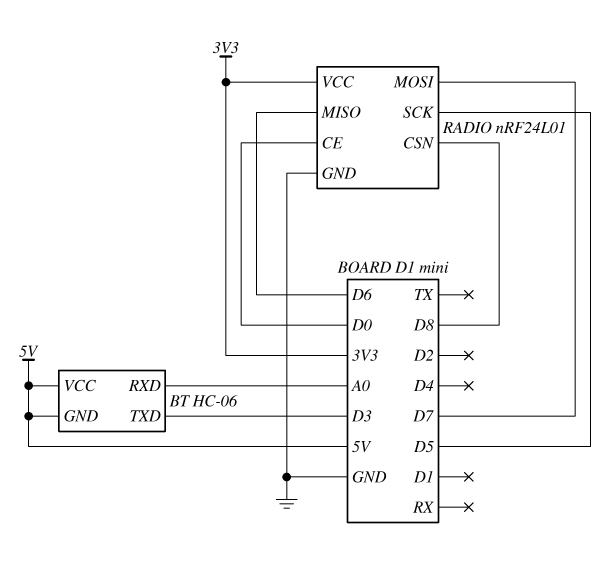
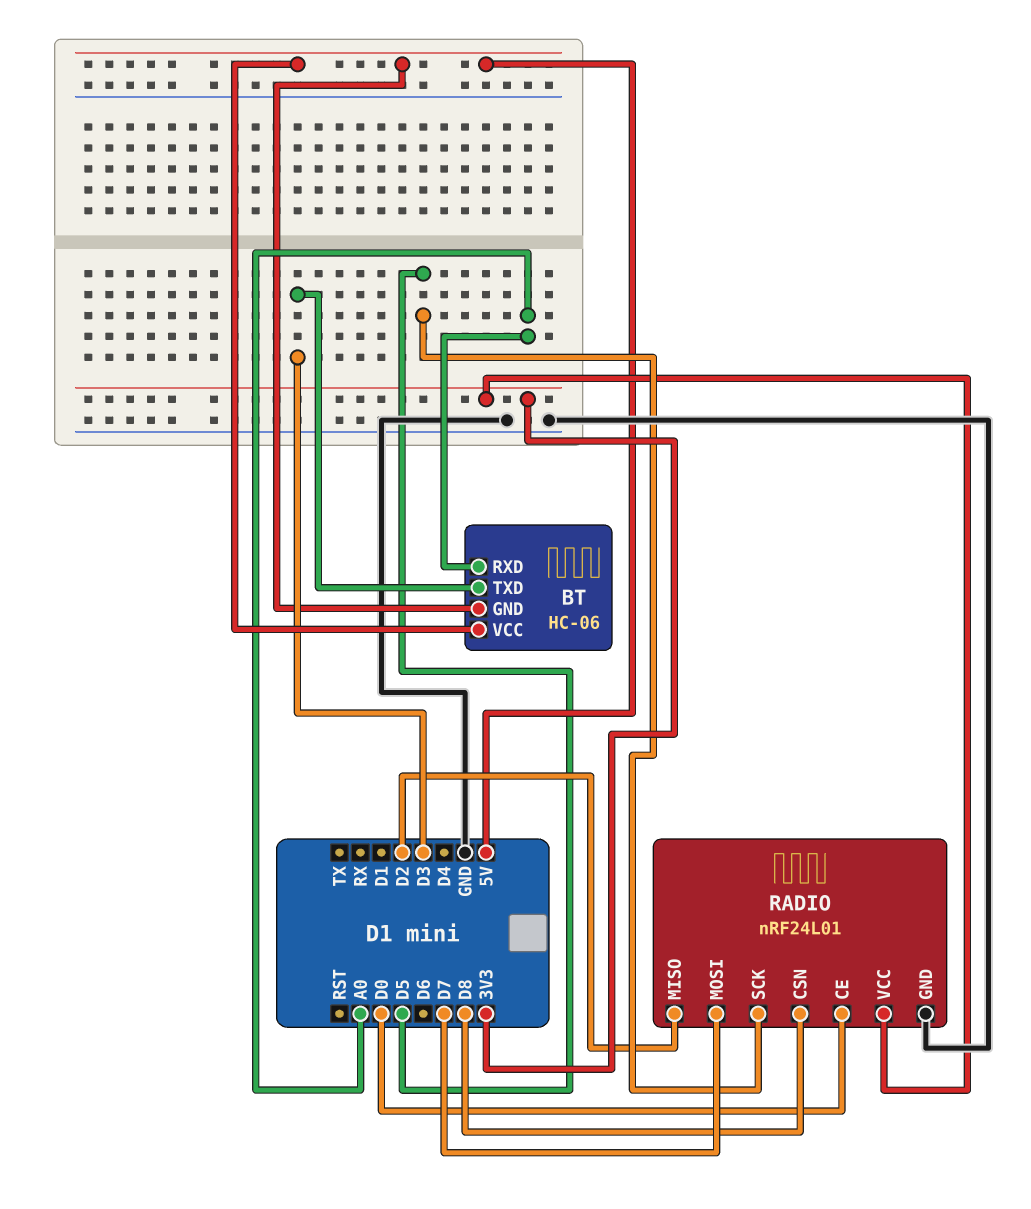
RADIO pin MISO: D6 -> D2

